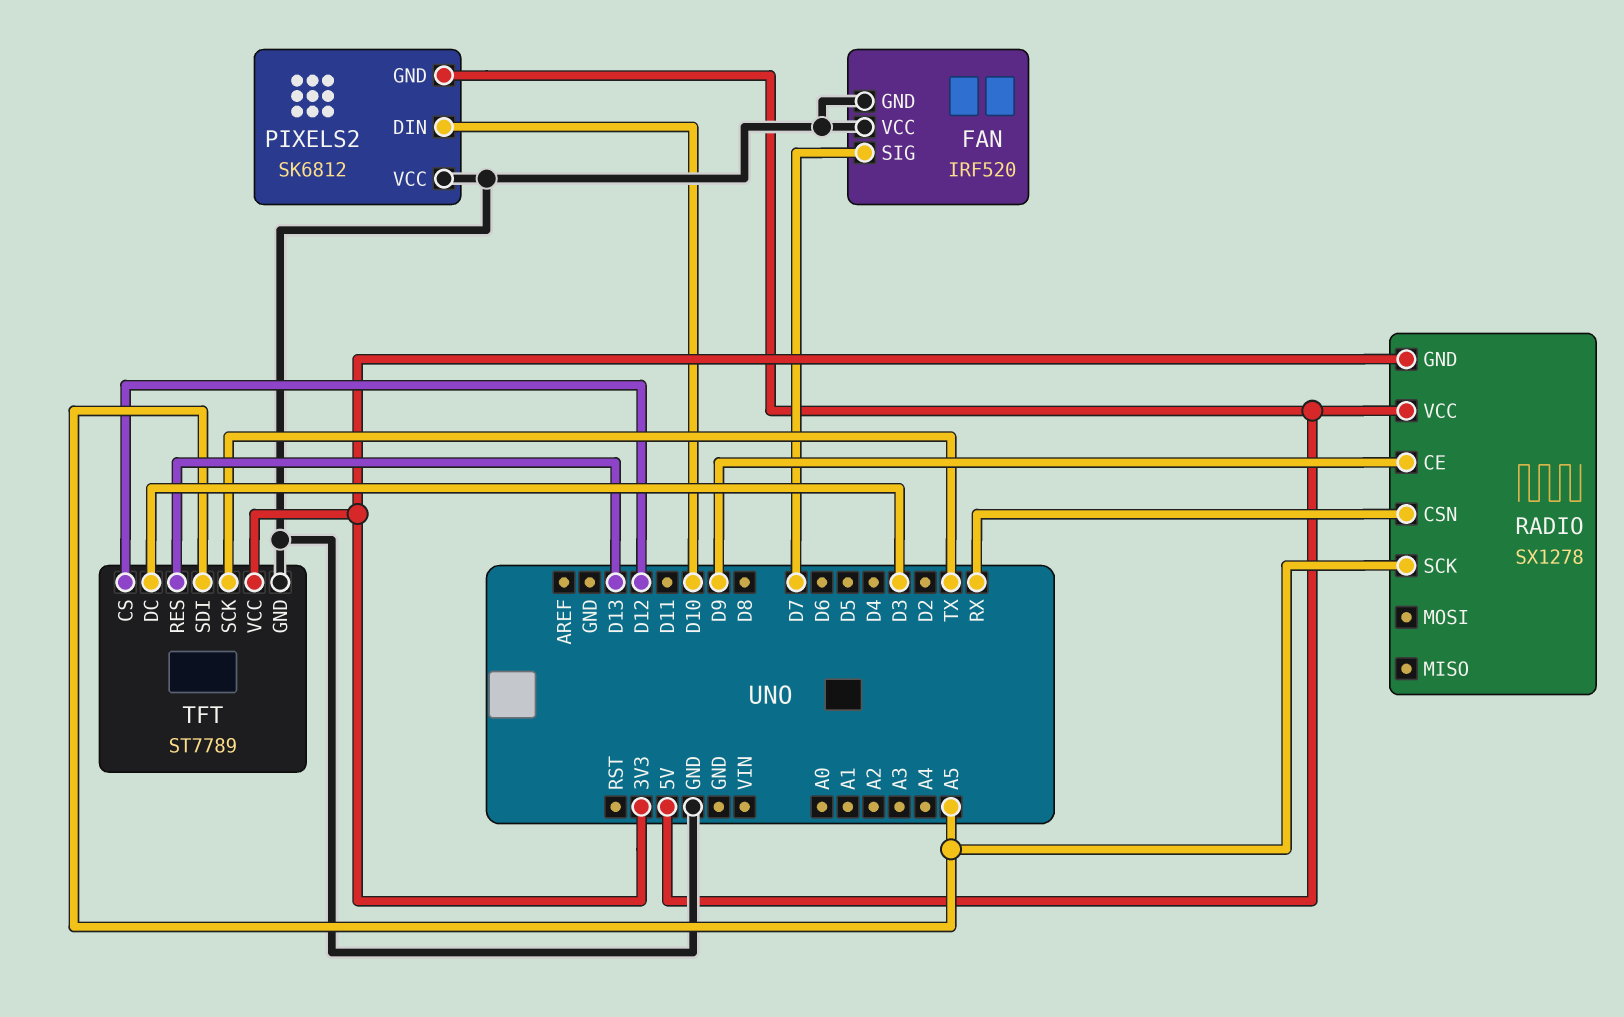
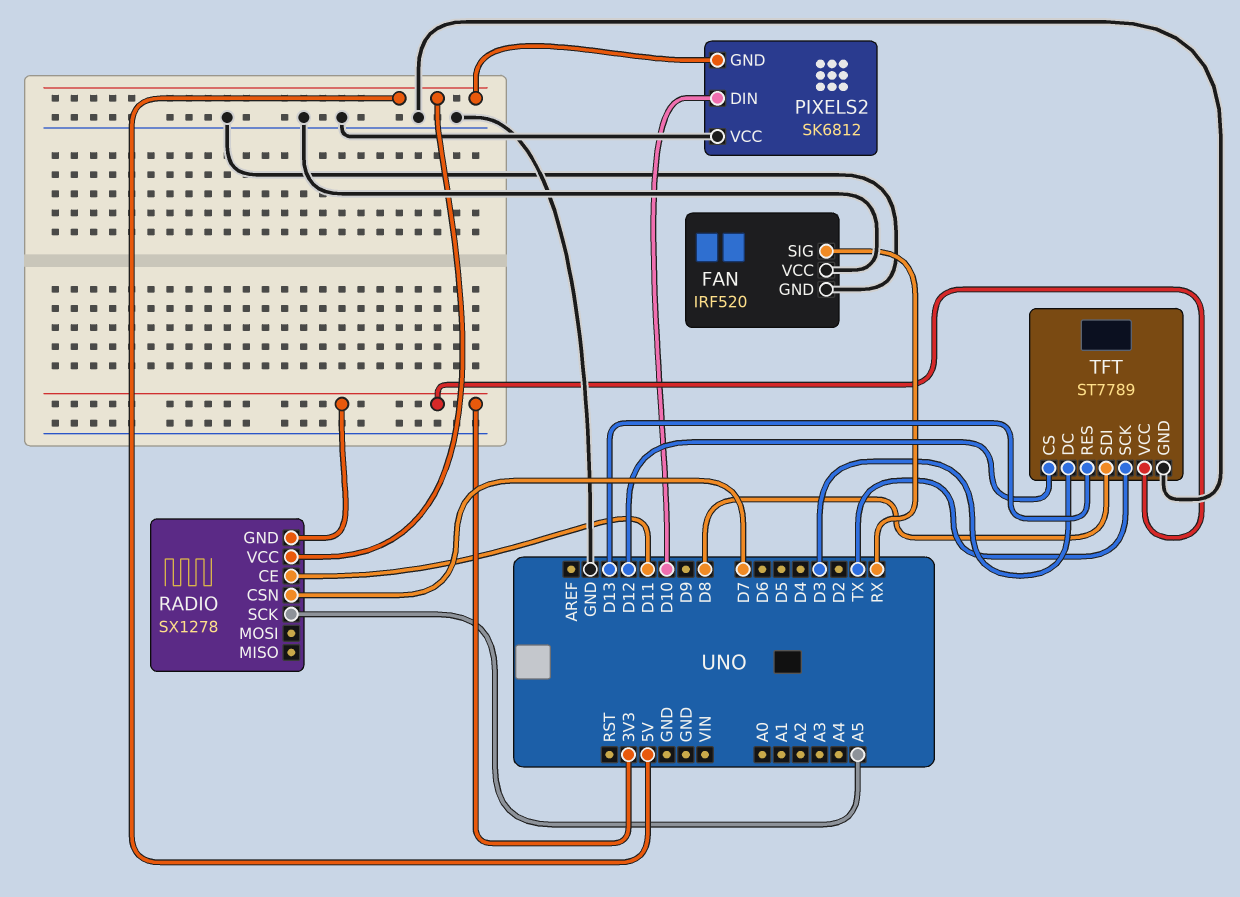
FAN pin SIG: D7 -> RX
RADIO pin CE: D9 -> D11
RADIO pin CSN: RX -> D7
TFT pin SDI: A5 -> D8

